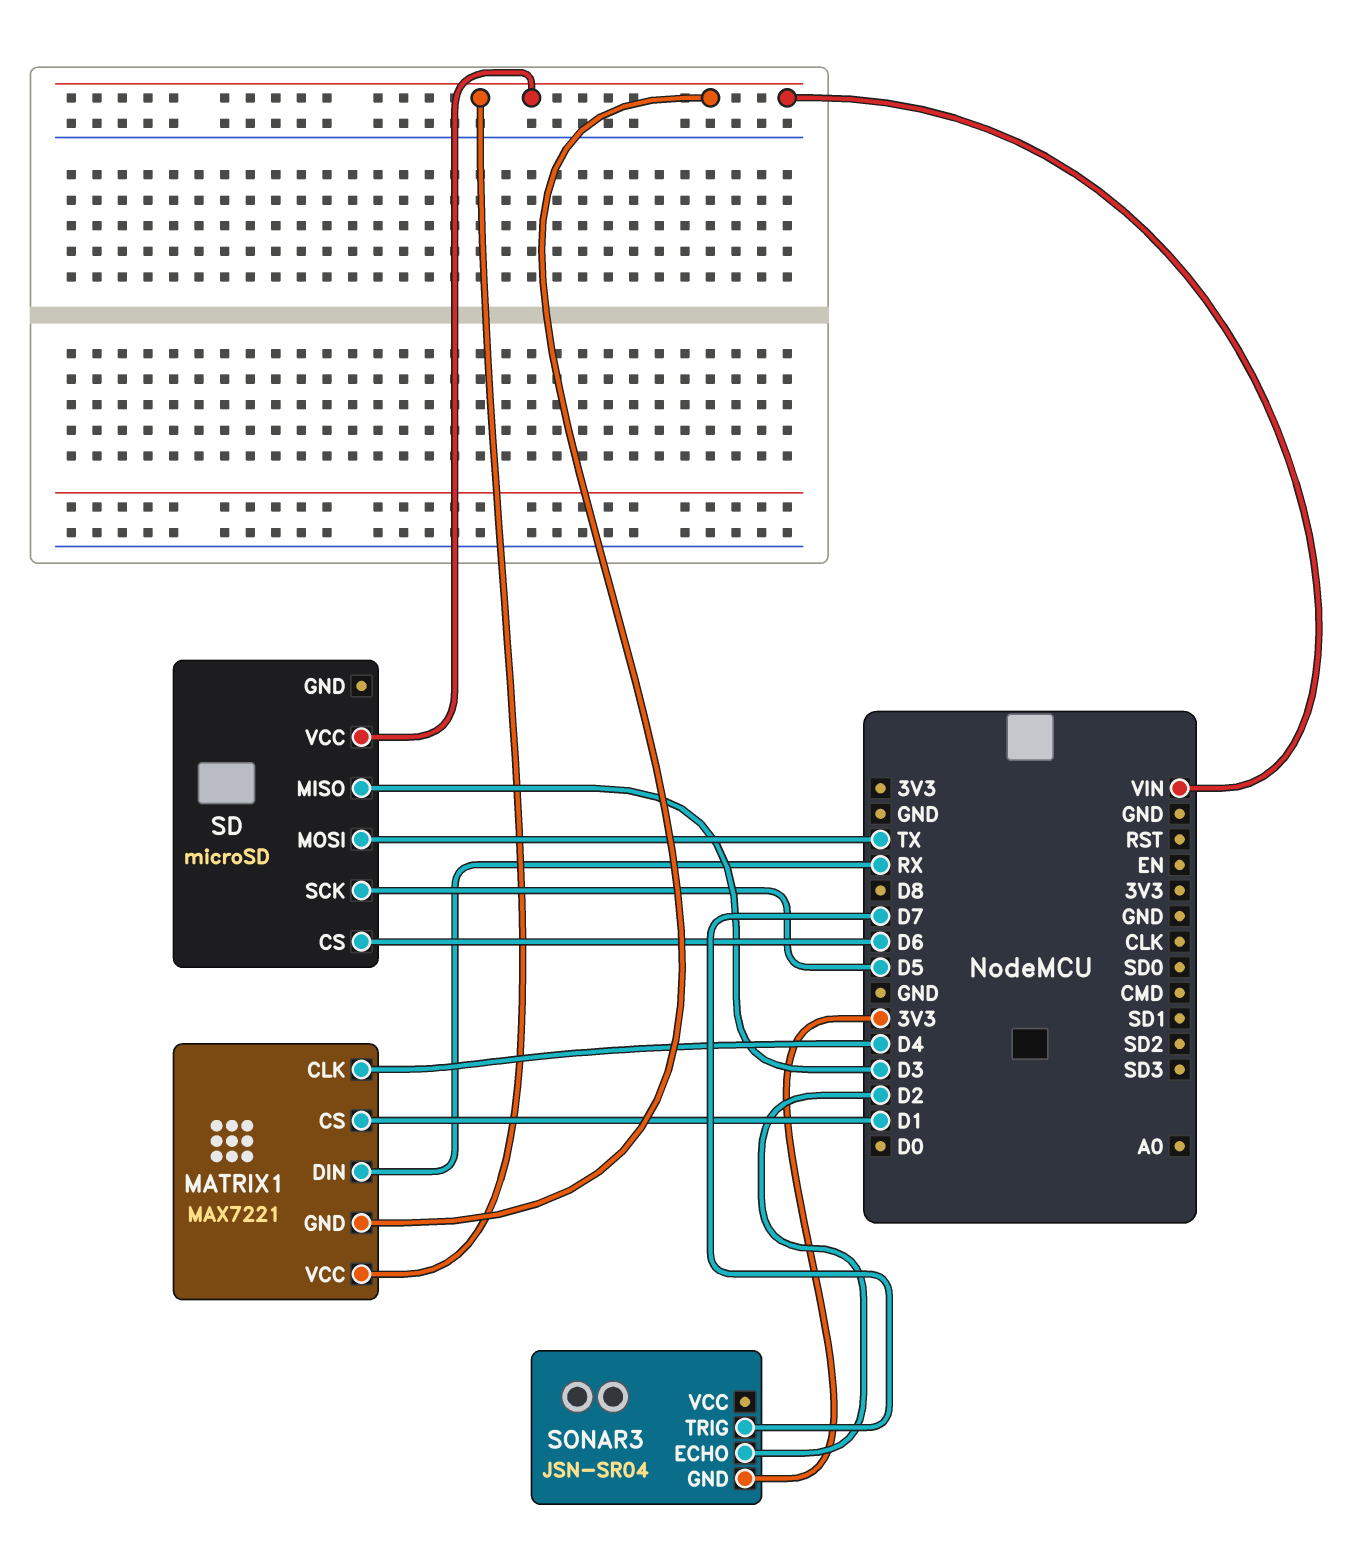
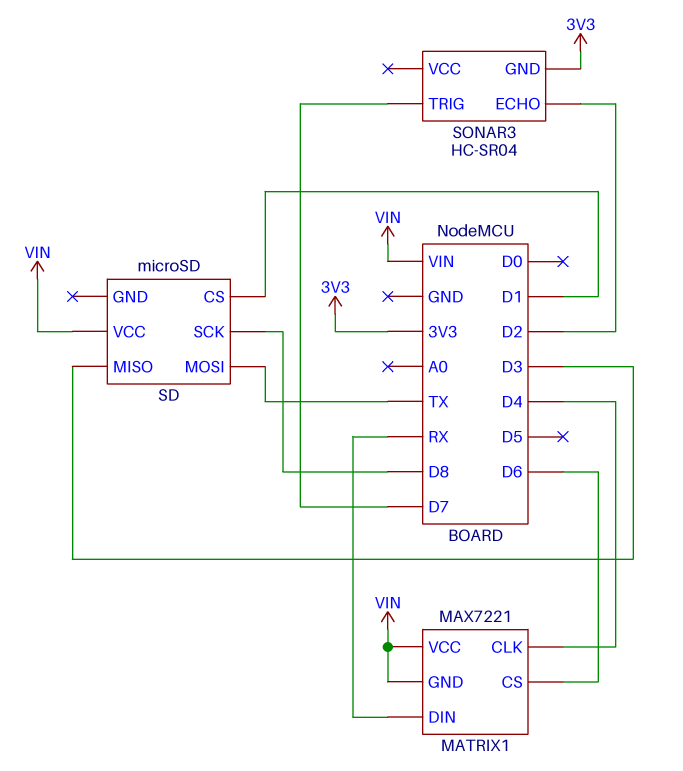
MATRIX1 pin CS: D1 -> D6
SD pin CS: D6 -> D1
SD pin SCK: D5 -> D8
SONAR3: JSN-SR04 -> HC-SR04

